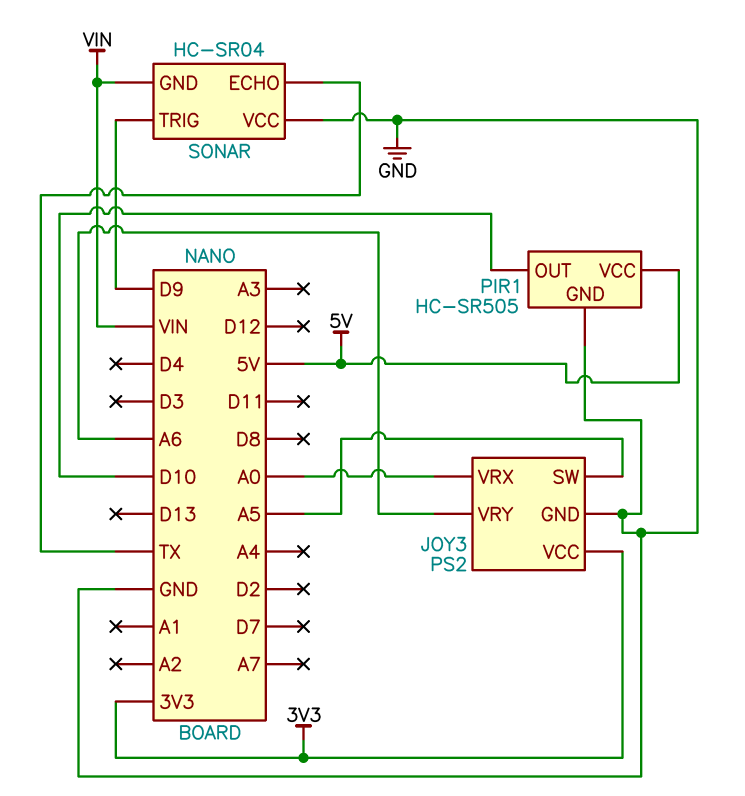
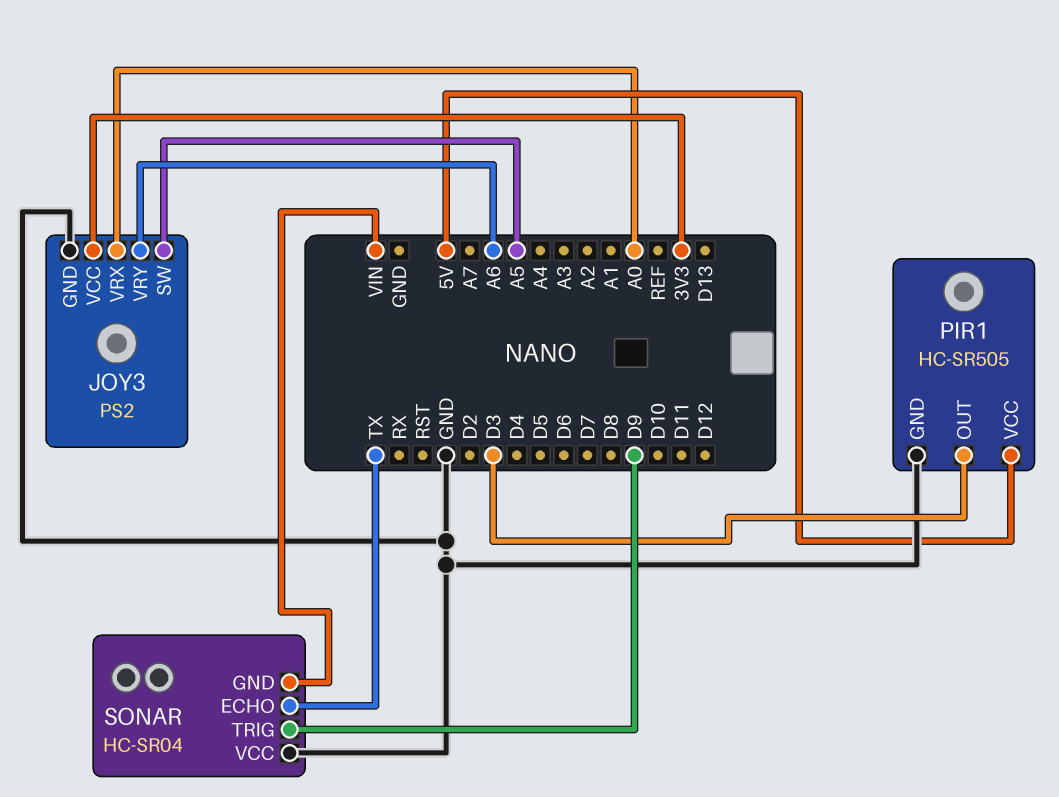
PIR1 pin OUT: D10 -> D3

